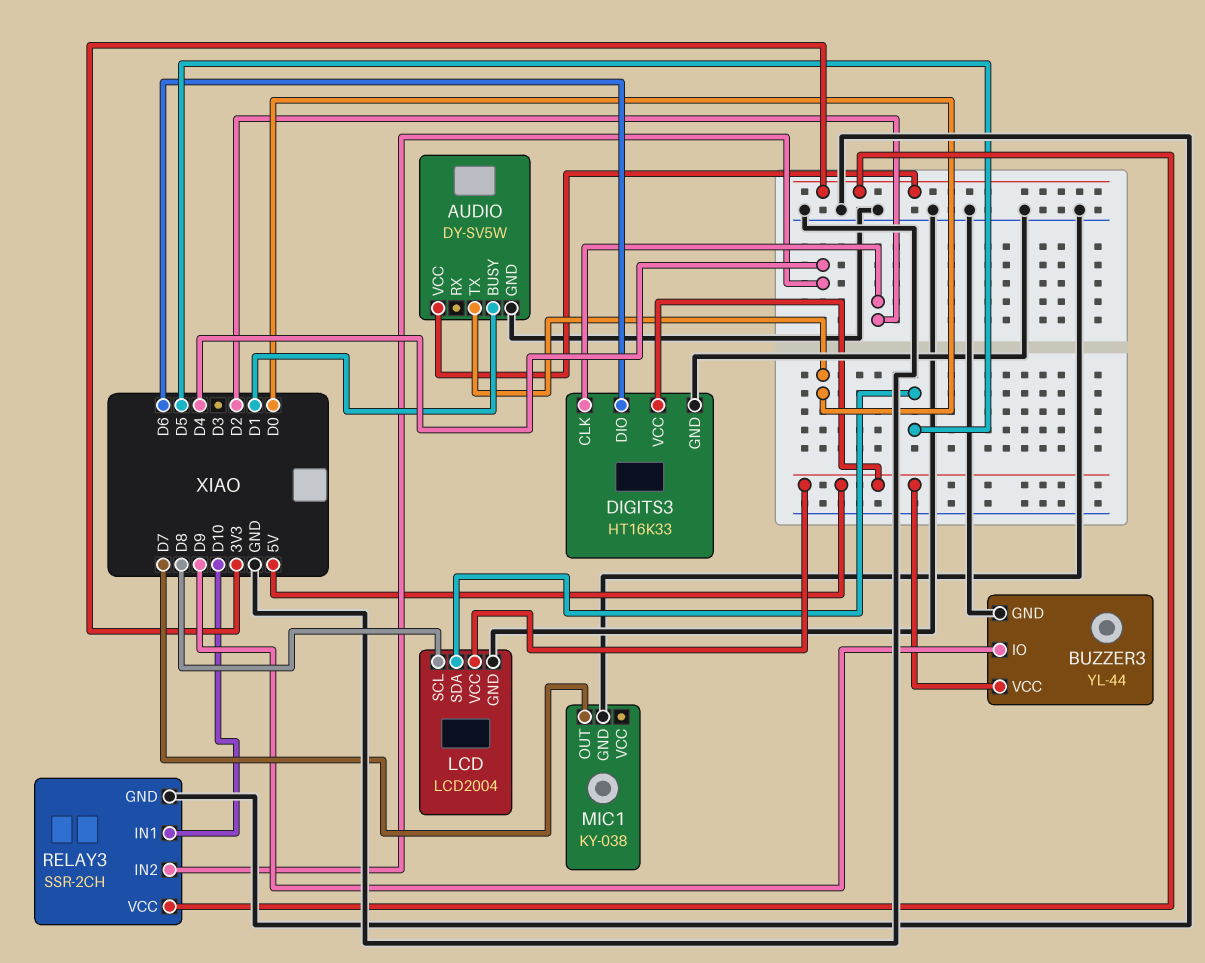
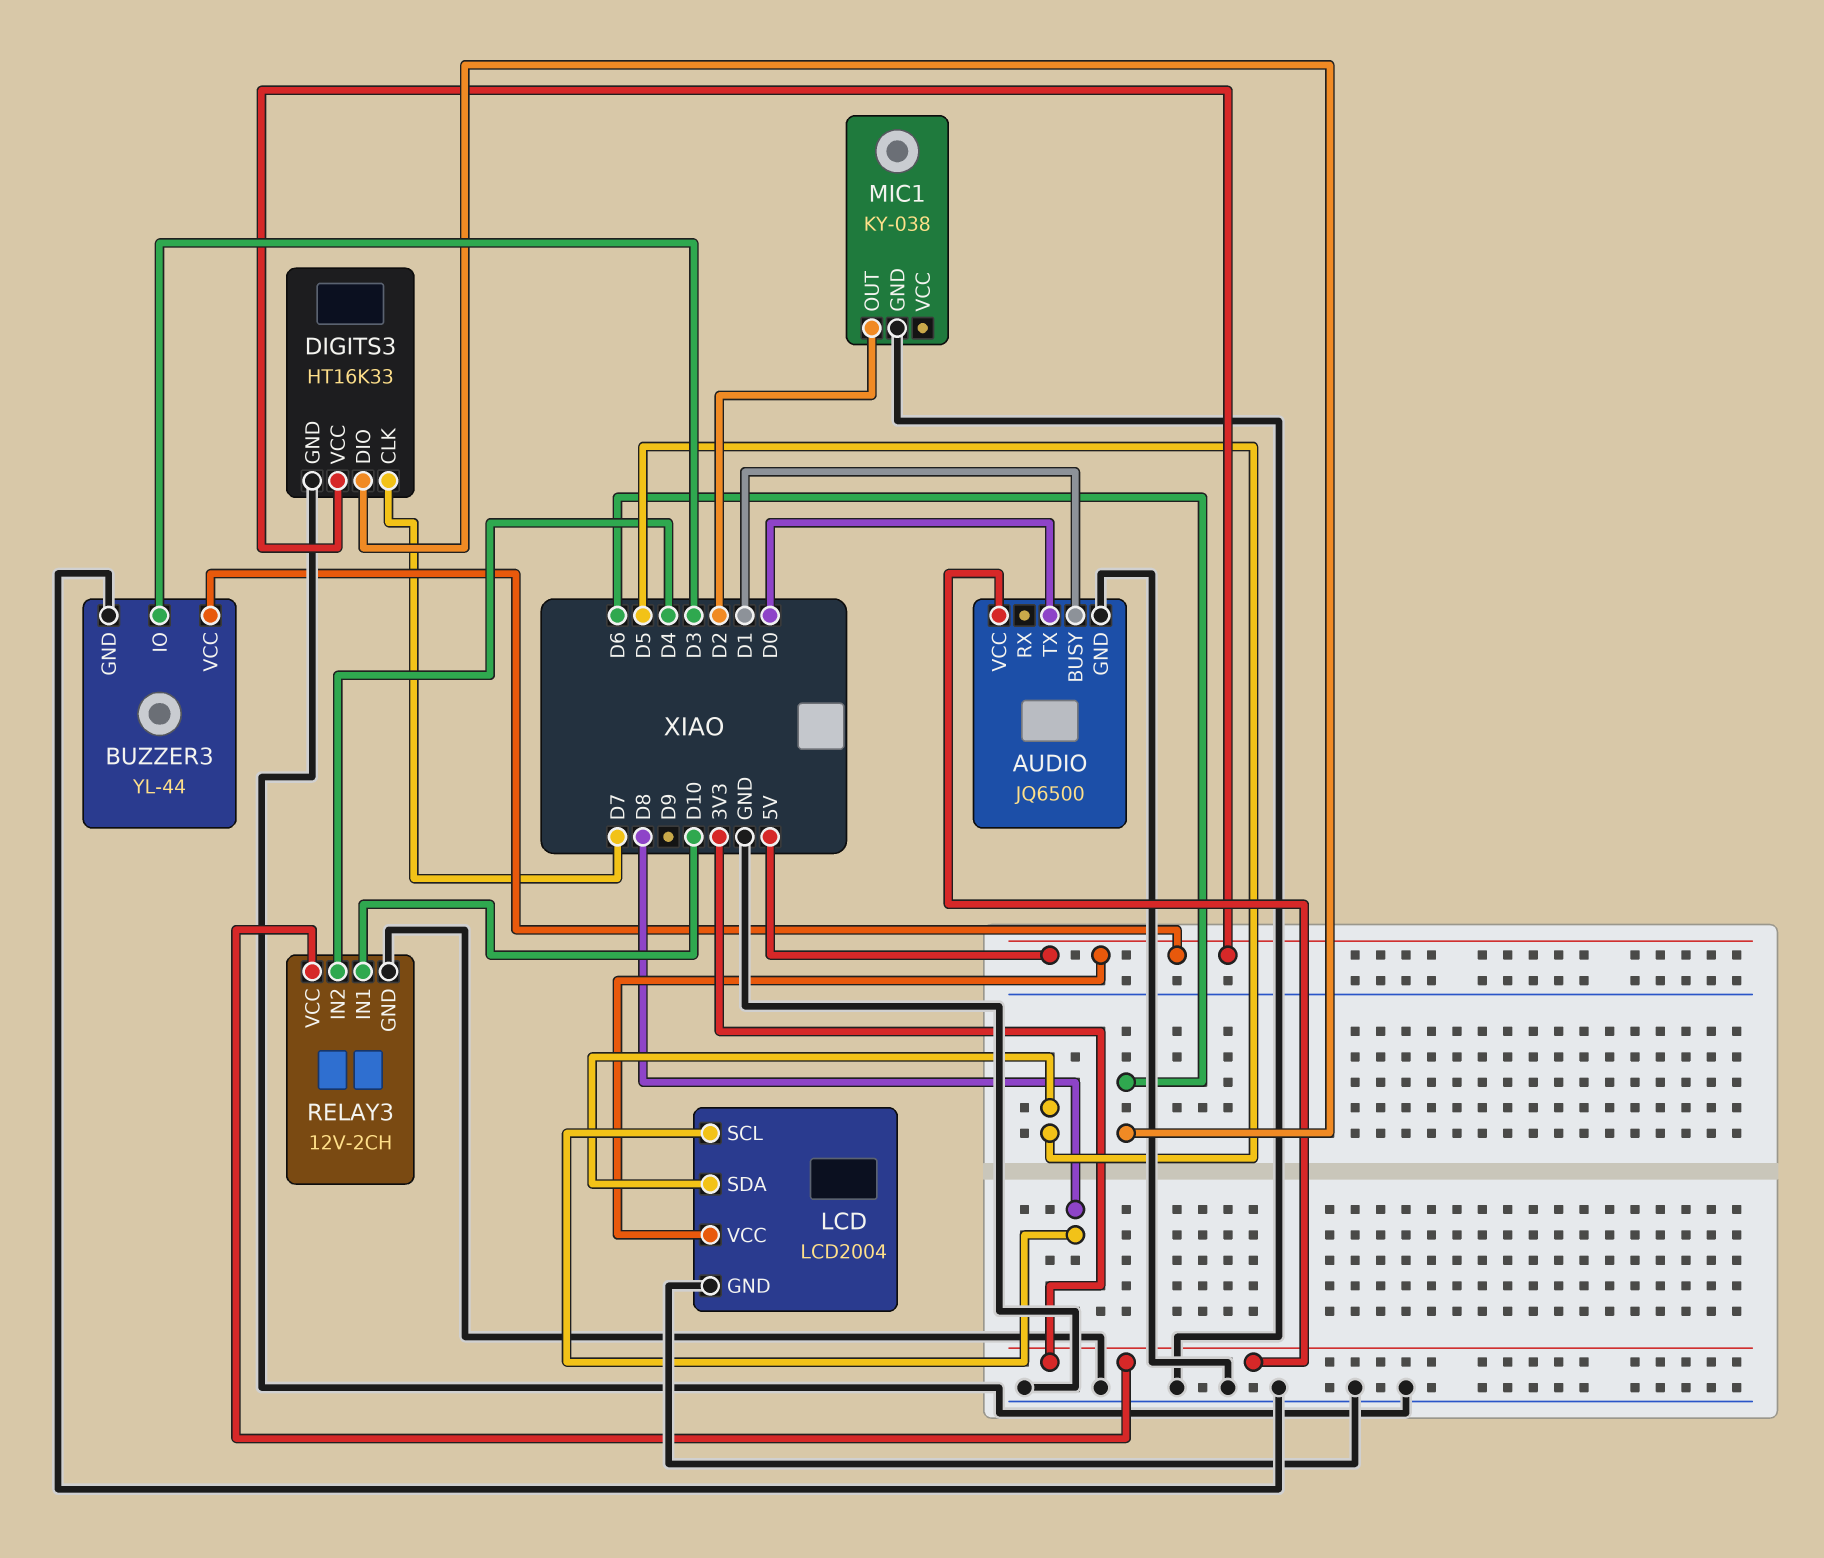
AUDIO: DY-SV5W -> JQ6500
BUZZER3 pin IO: D9 -> D3
DIGITS3 pin CLK: D2 -> D7
MIC1 pin OUT: D7 -> D2
RELAY3: SSR-2CH -> 12V-2CH

